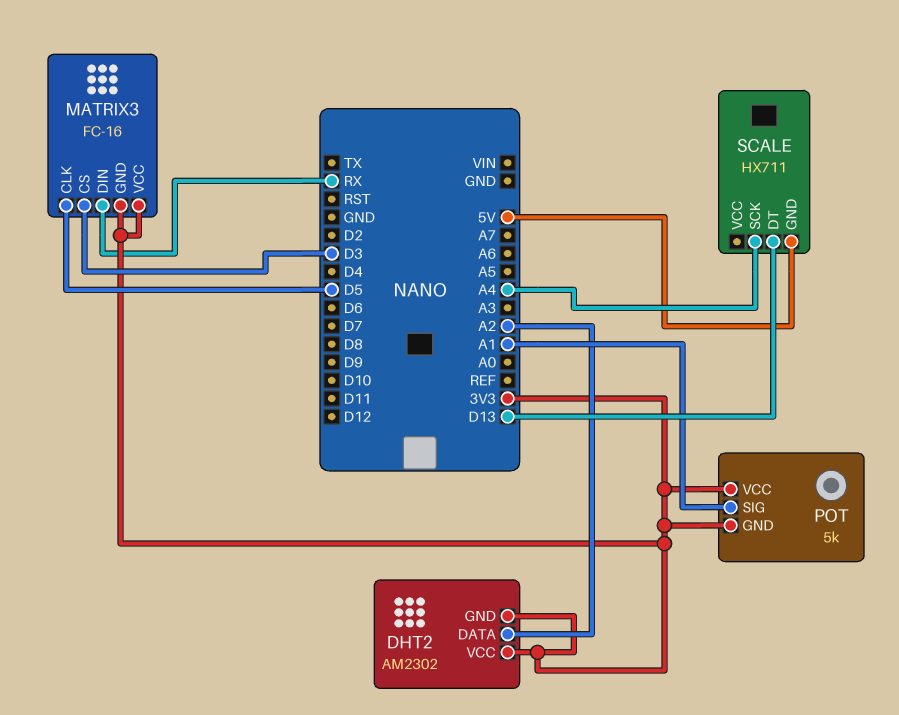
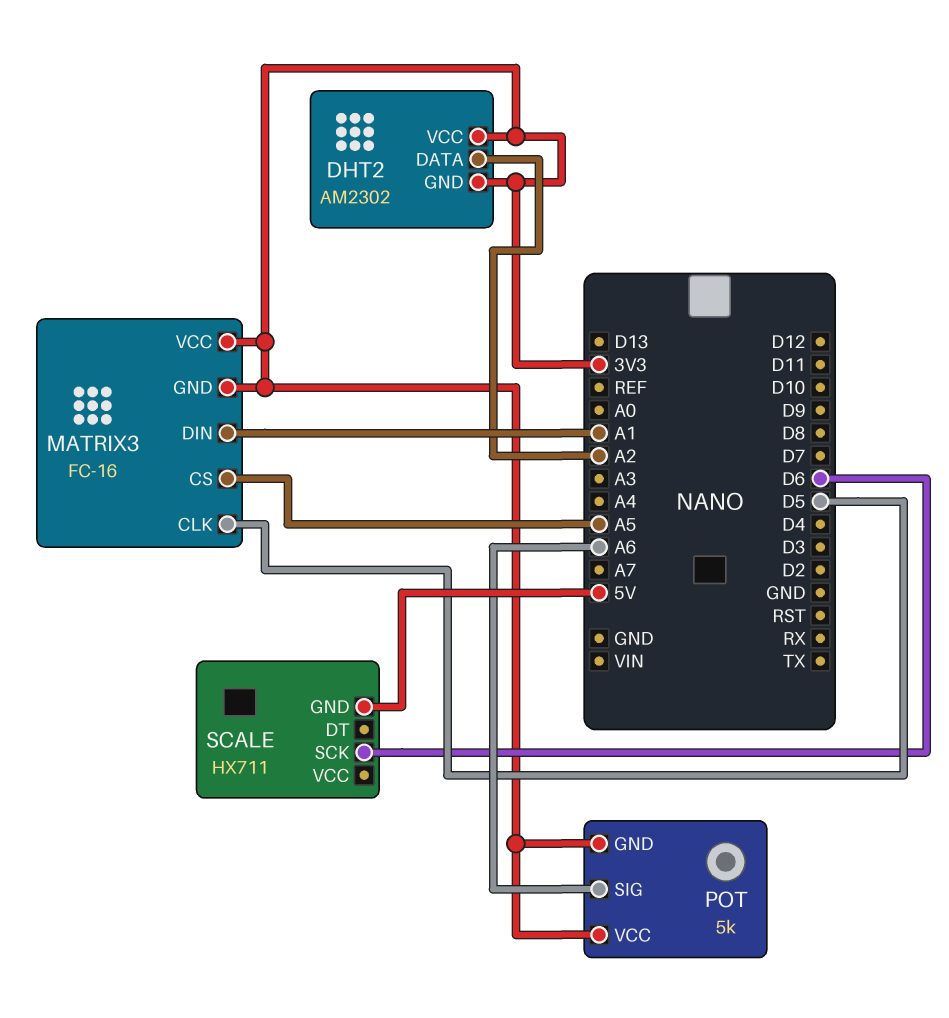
MATRIX3 pin CS: D3 -> A5
MATRIX3 pin DIN: RX -> A1
POT pin SIG: A1 -> A6
SCALE pin DT: D13 -> none
SCALE pin SCK: A4 -> D6

